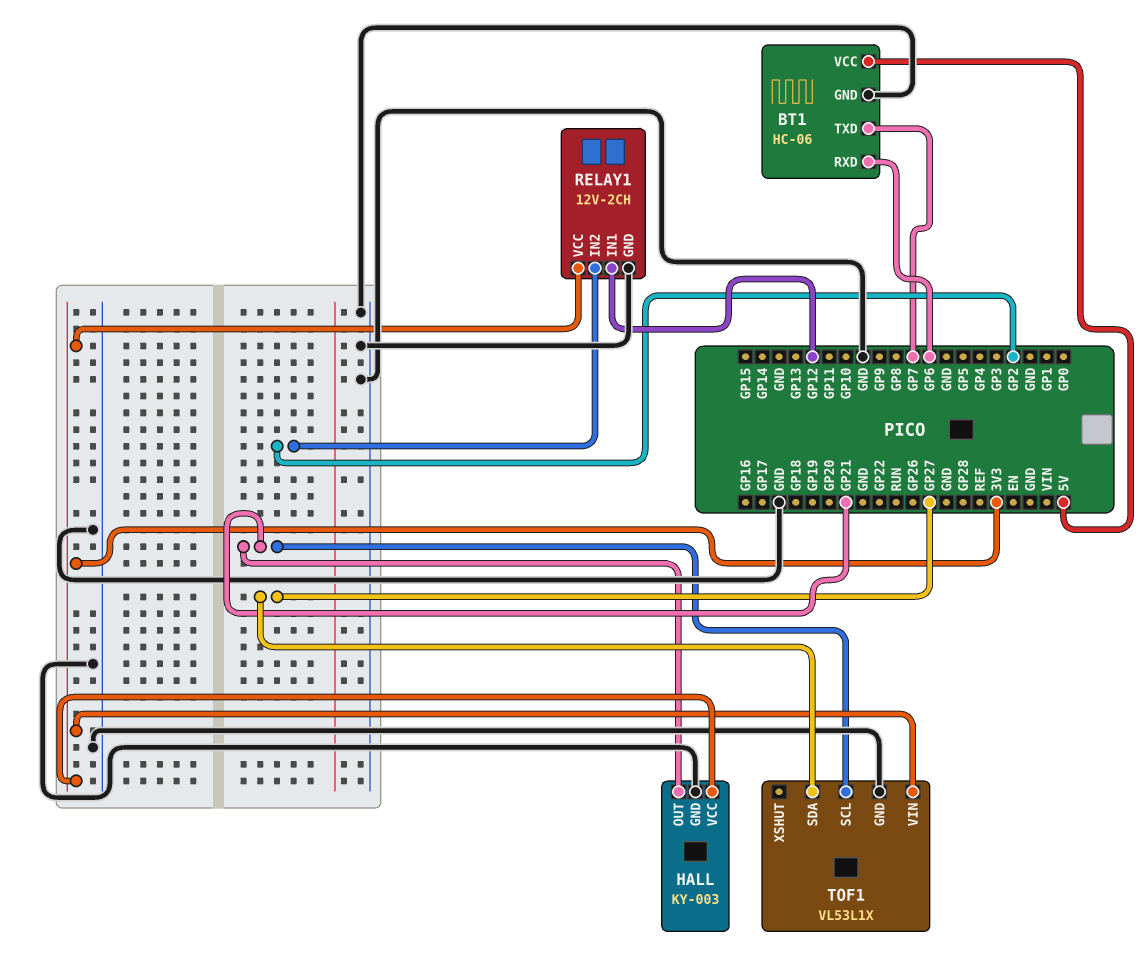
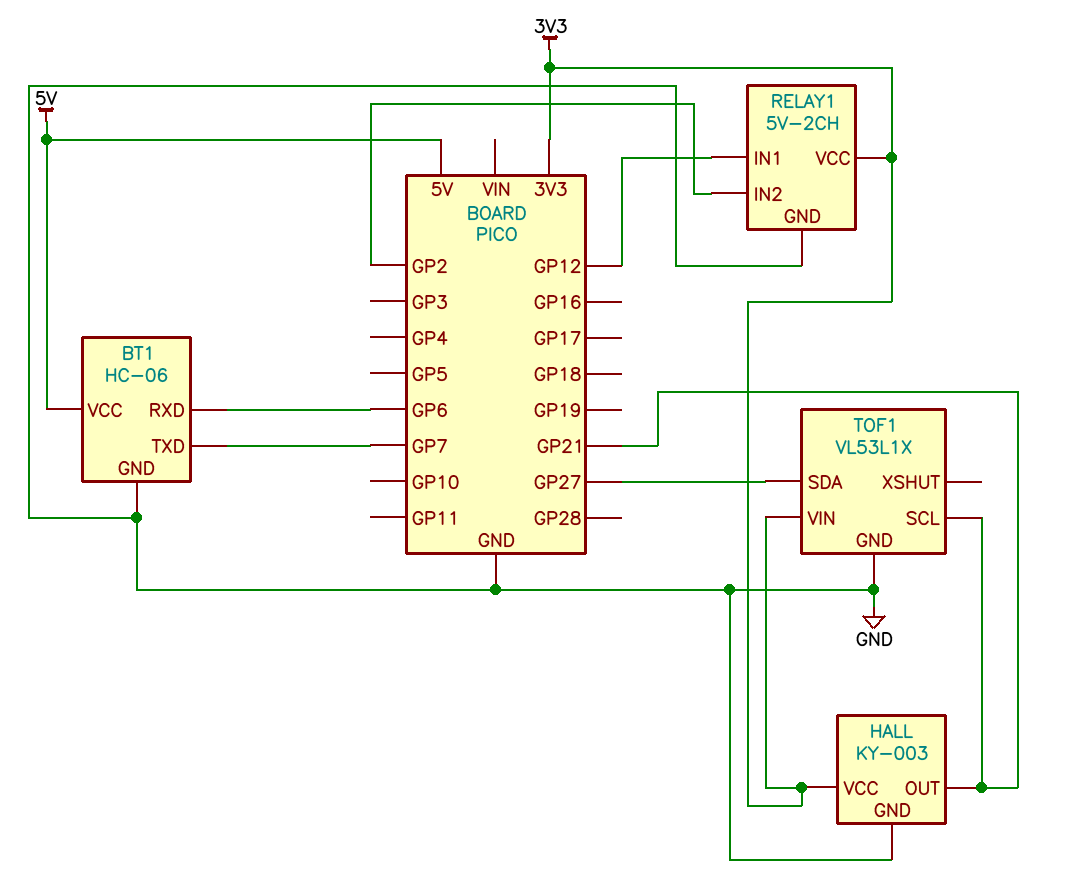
RELAY1: 12V-2CH -> 5V-2CH

